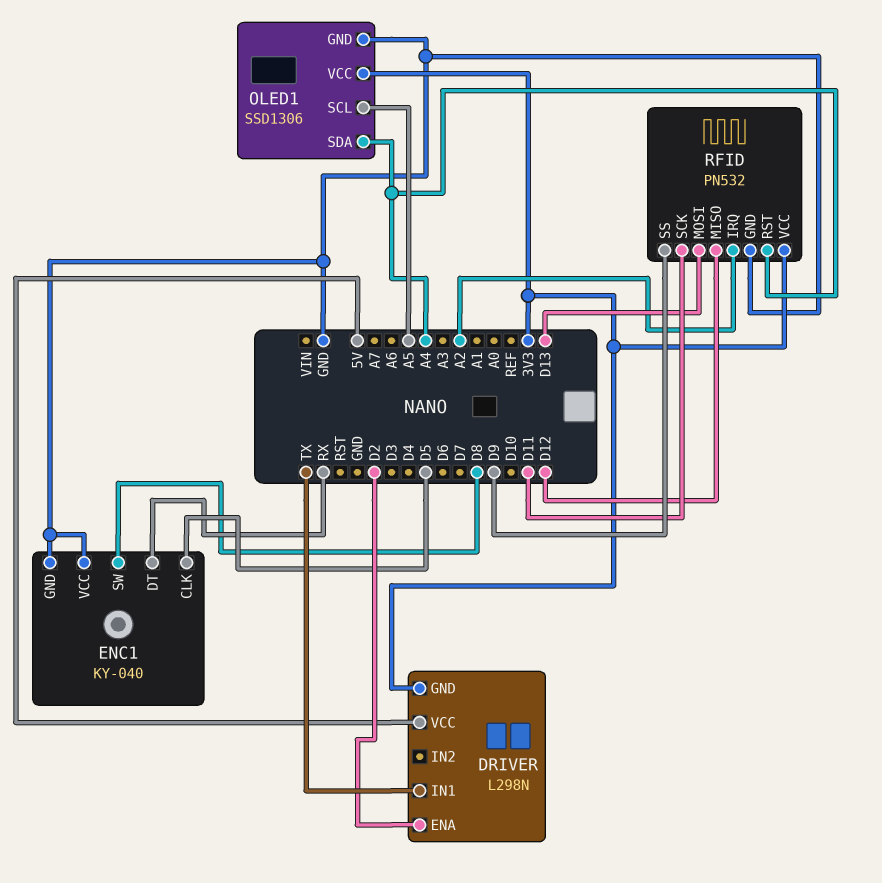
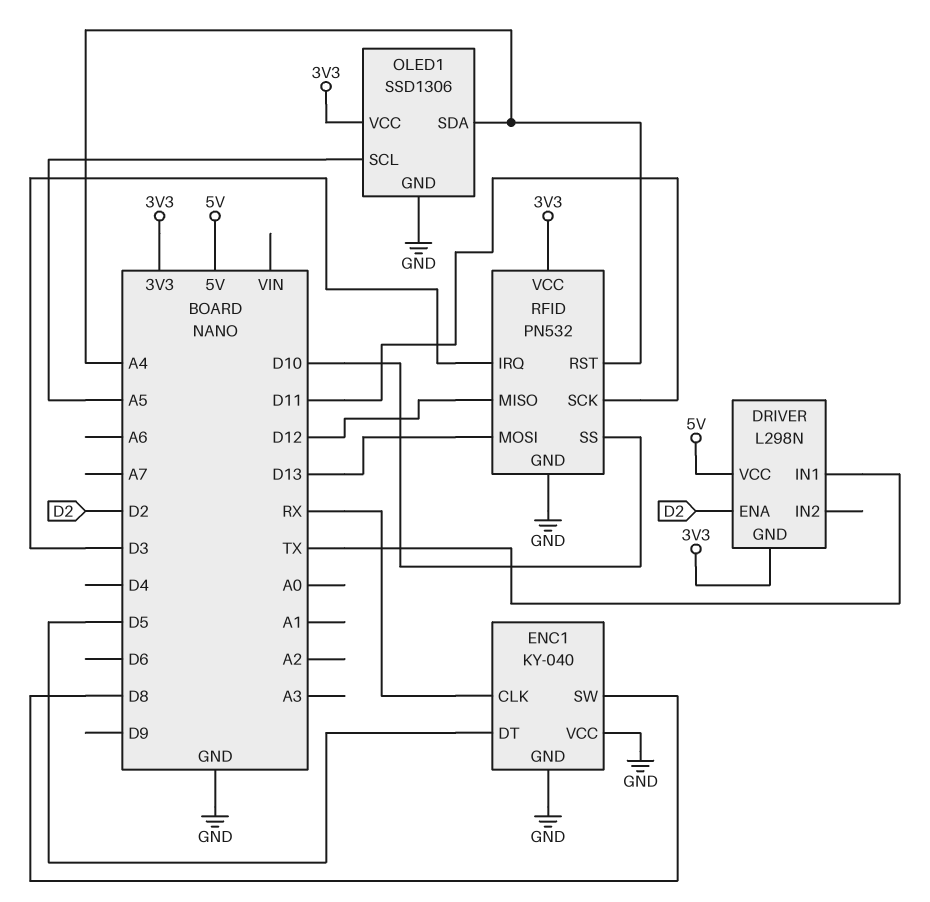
ENC1 pin CLK: D5 -> RX
ENC1 pin DT: RX -> D5
RFID pin IRQ: A2 -> D3
RFID pin SS: D9 -> D10

